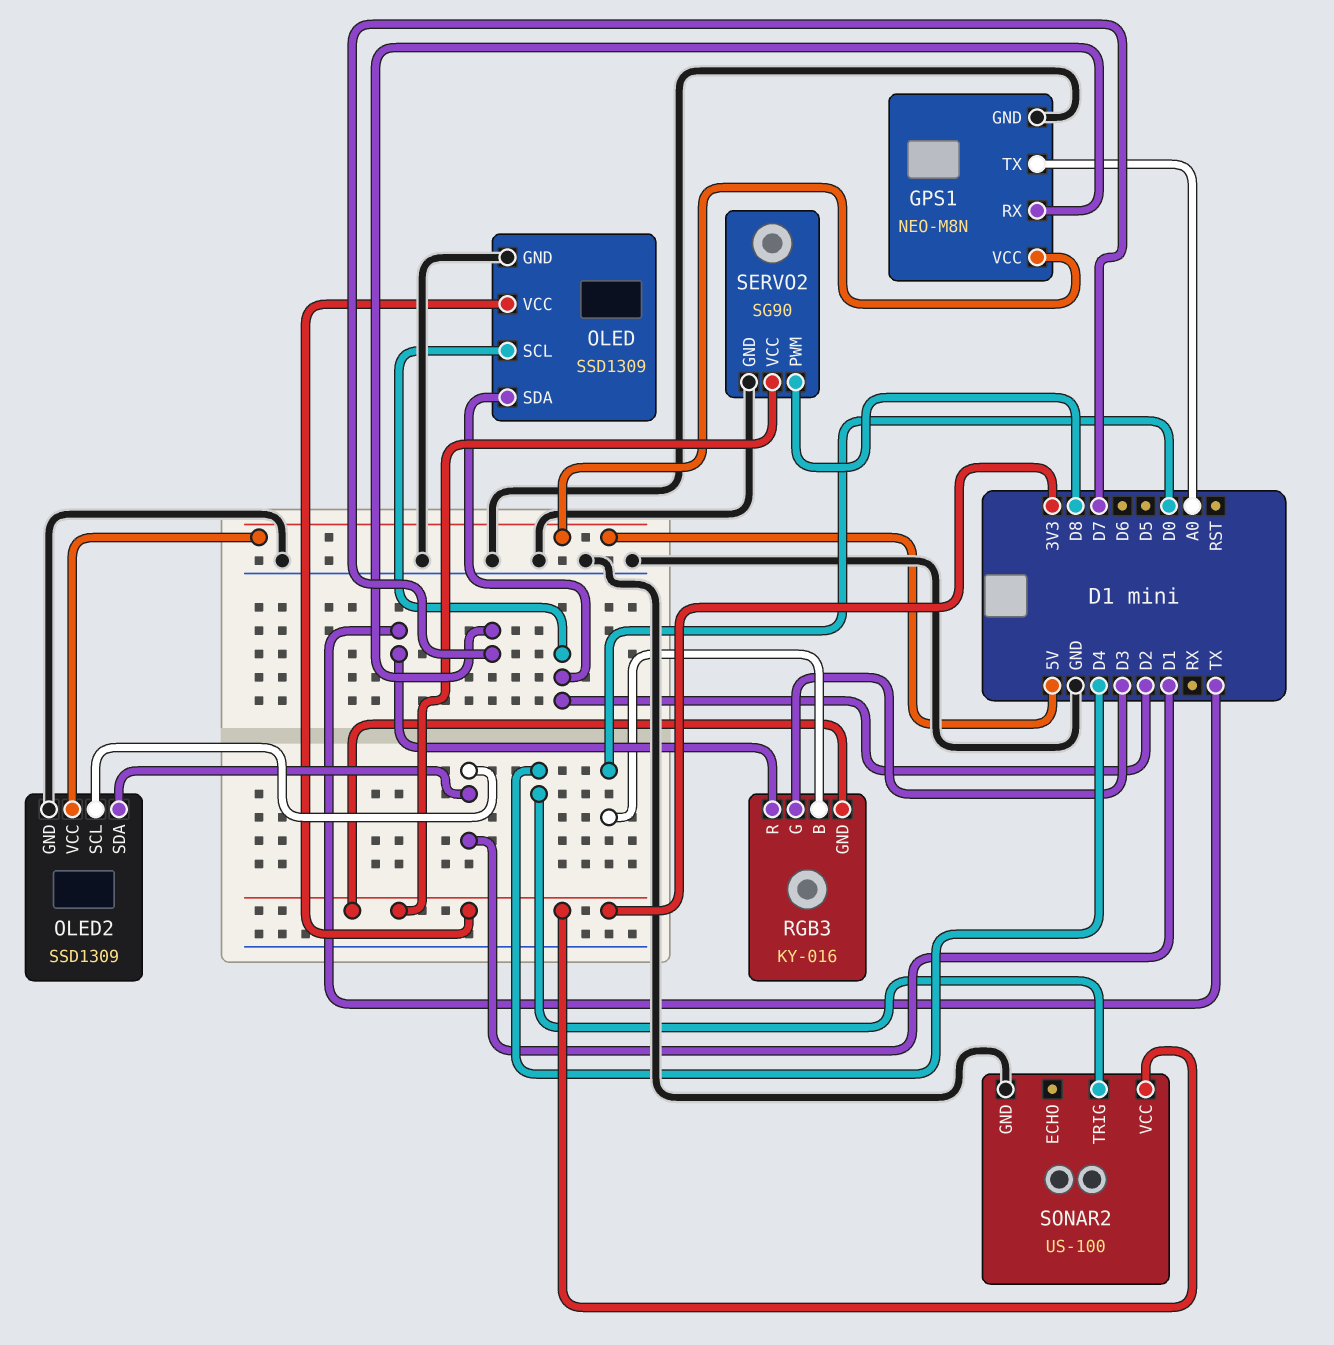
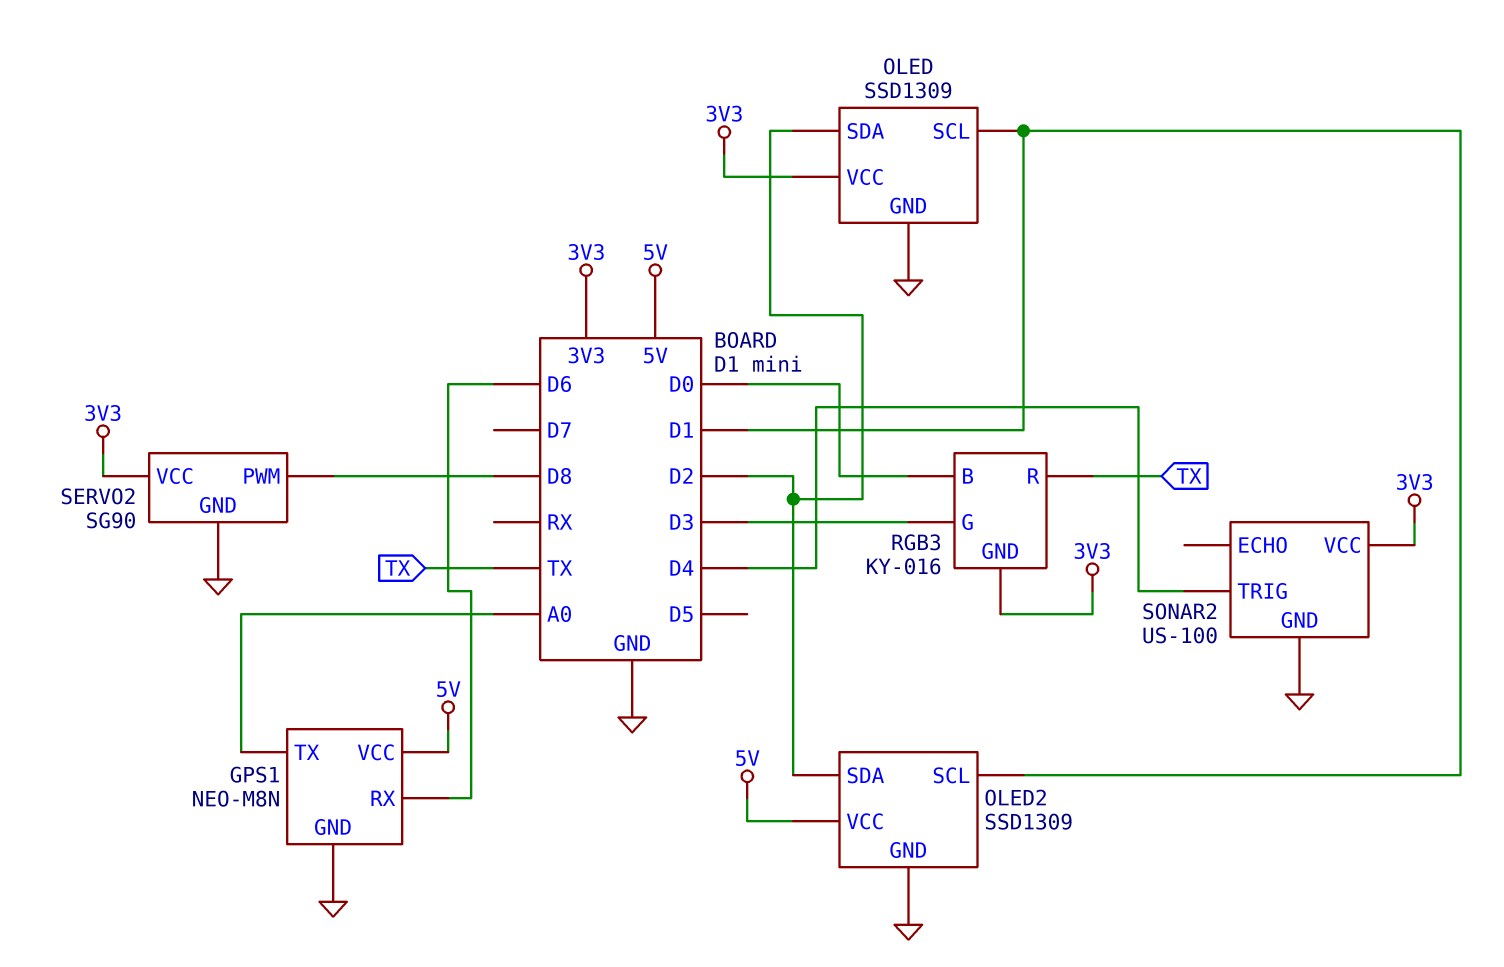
GPS1 pin RX: D7 -> D6
OLED pin SCL: D2 -> D1
OLED2 pin SDA: D1 -> D2

